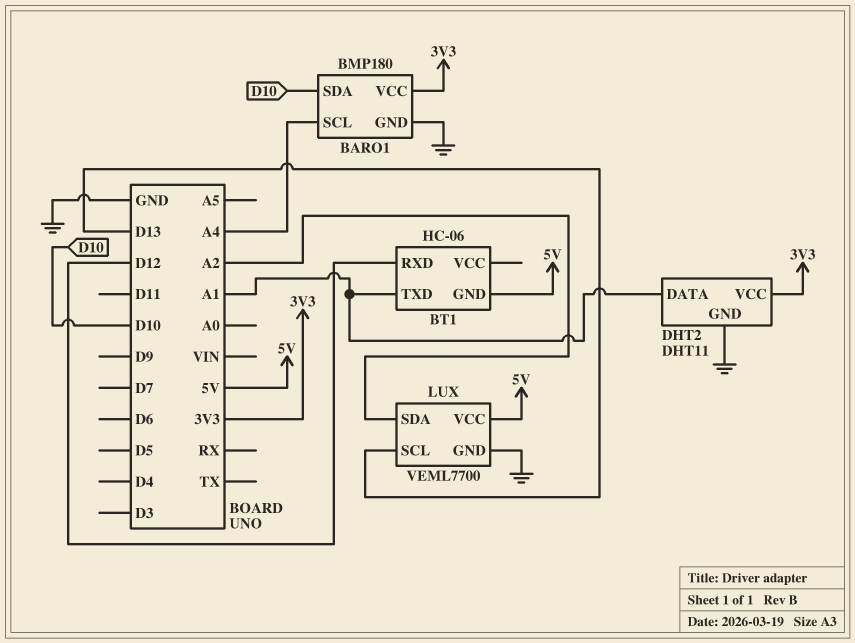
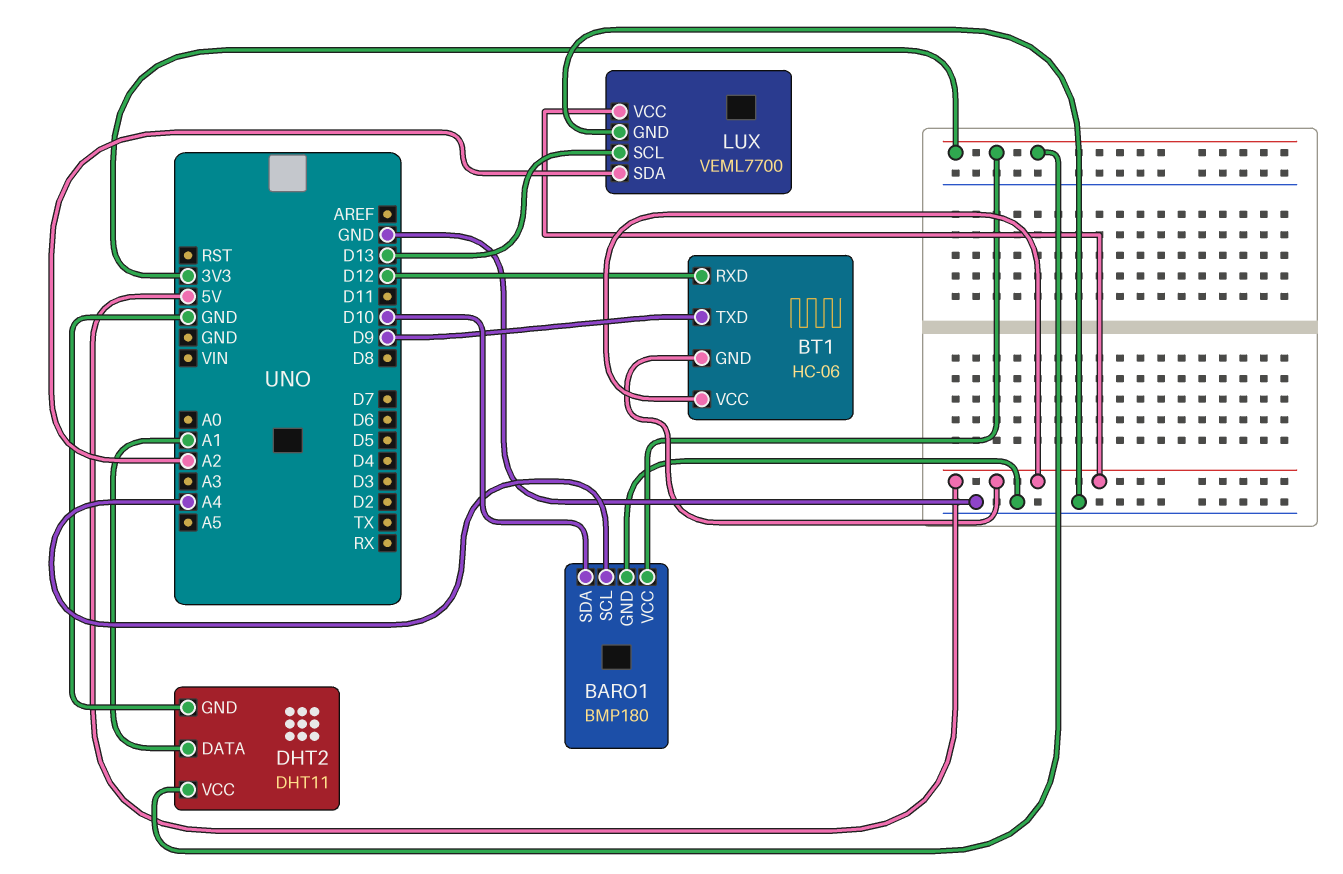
BT1 pin TXD: A1 -> D9
BT1 pin VCC: none -> 5V

